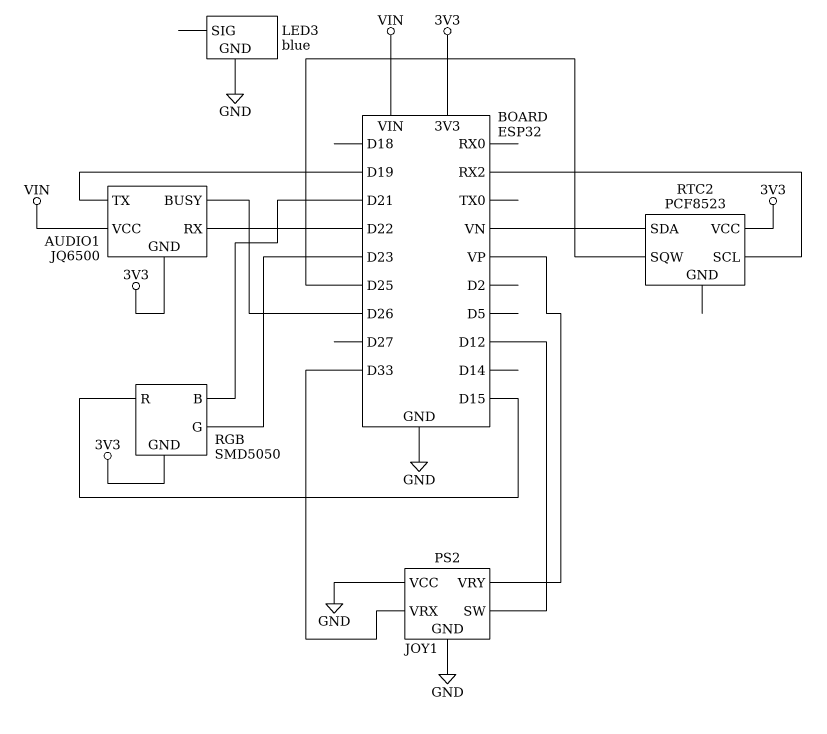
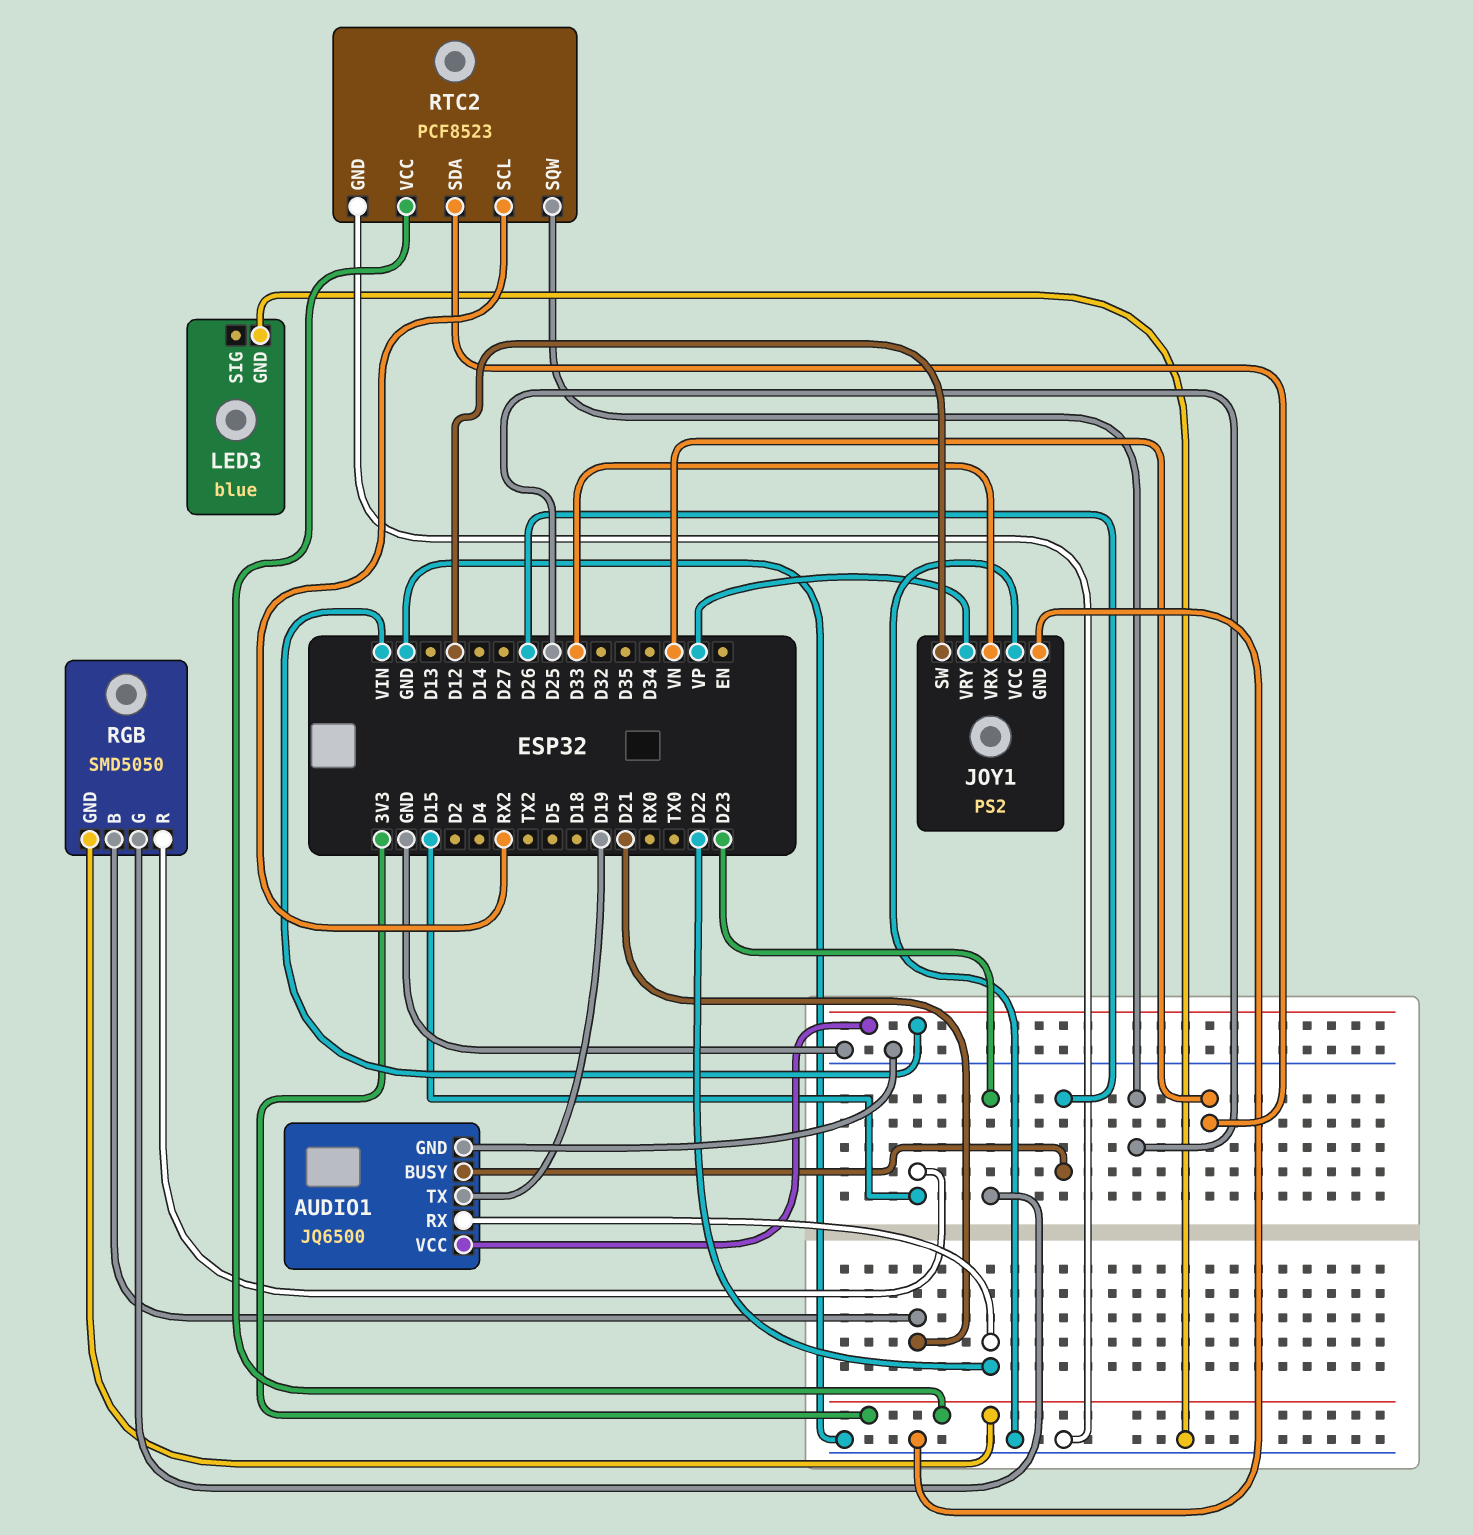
AUDIO1 pin GND: 3V3 -> GND
RTC2 pin GND: none -> GND

